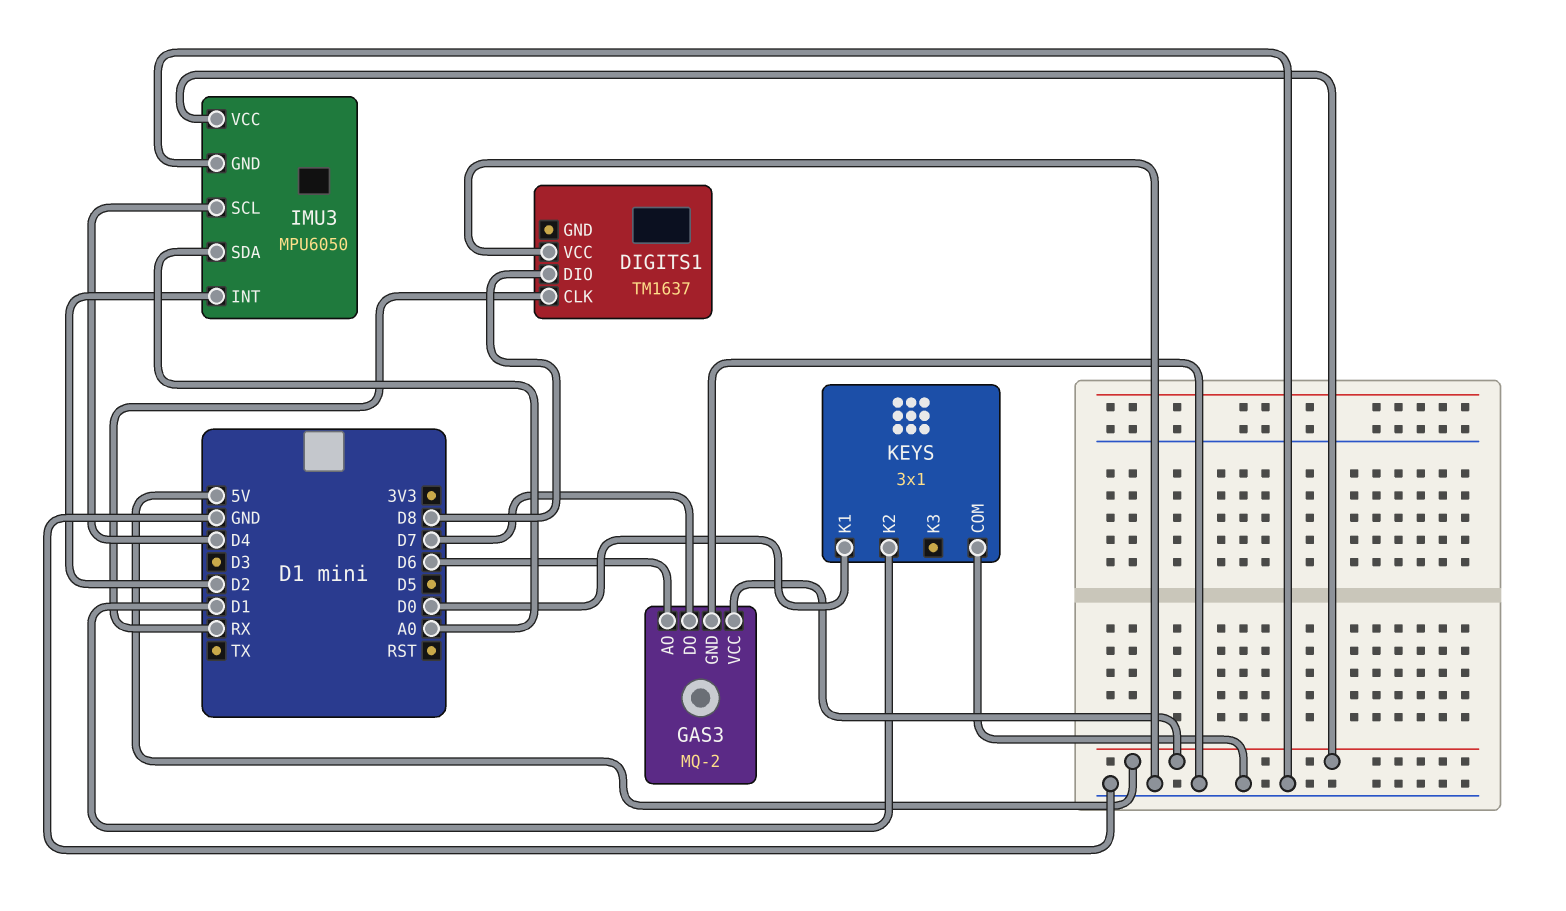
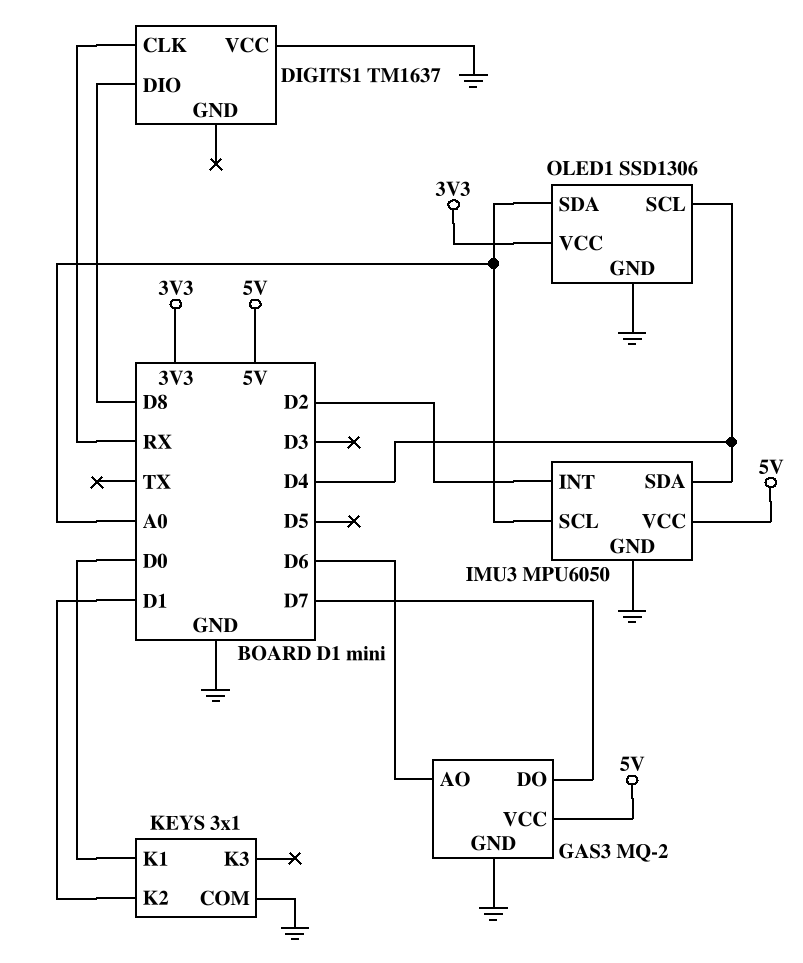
IMU3 pin SCL: D4 -> A0
IMU3 pin SDA: A0 -> D4
OLED1: none -> SSD1306
OLED1 pin GND: none -> GND
OLED1 pin SCL: none -> D4
OLED1 pin SDA: none -> A0
OLED1 pin VCC: none -> 3V3

